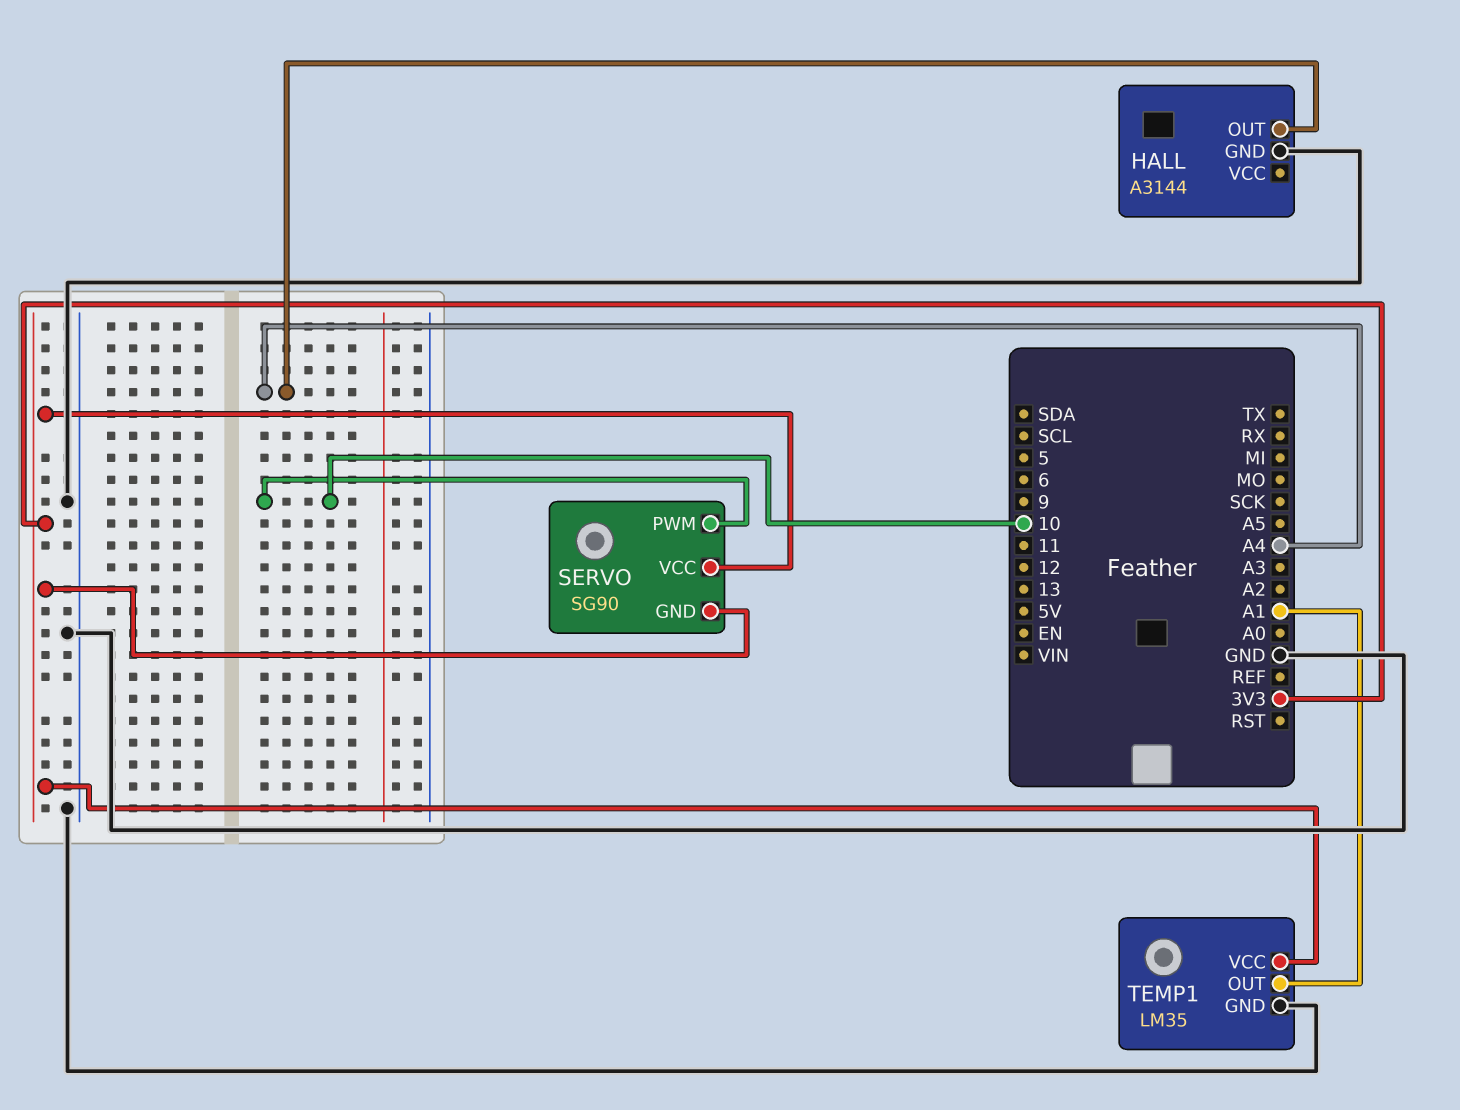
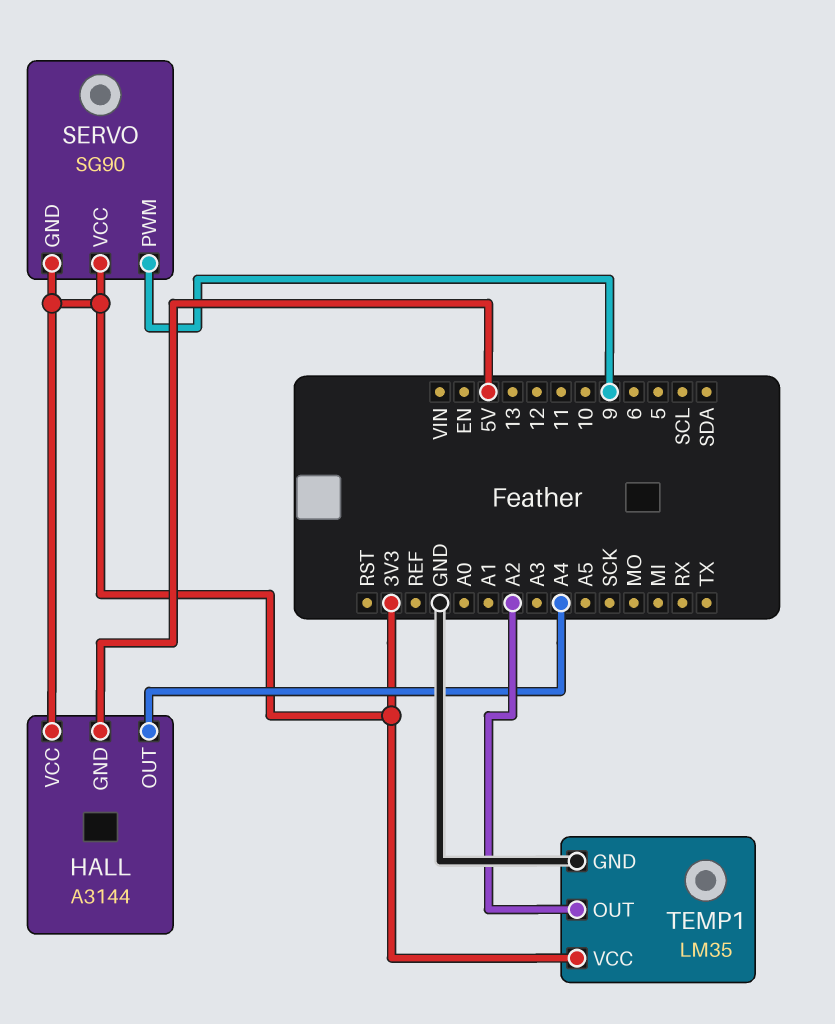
HALL pin GND: GND -> 5V
HALL pin VCC: none -> 3V3
SERVO pin PWM: 10 -> 9
TEMP1 pin OUT: A1 -> A2

